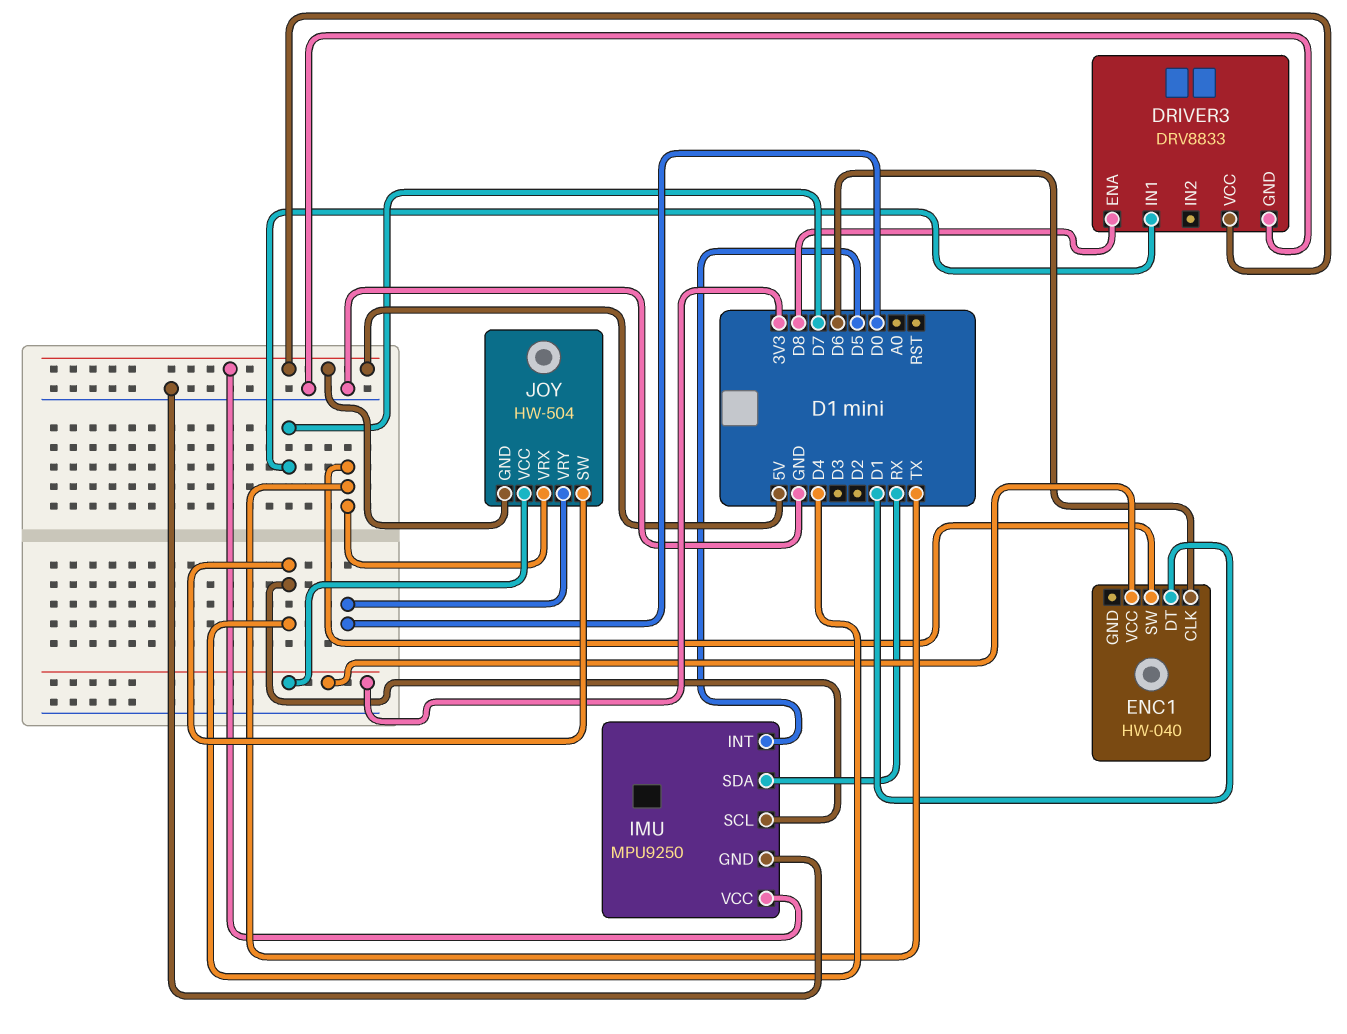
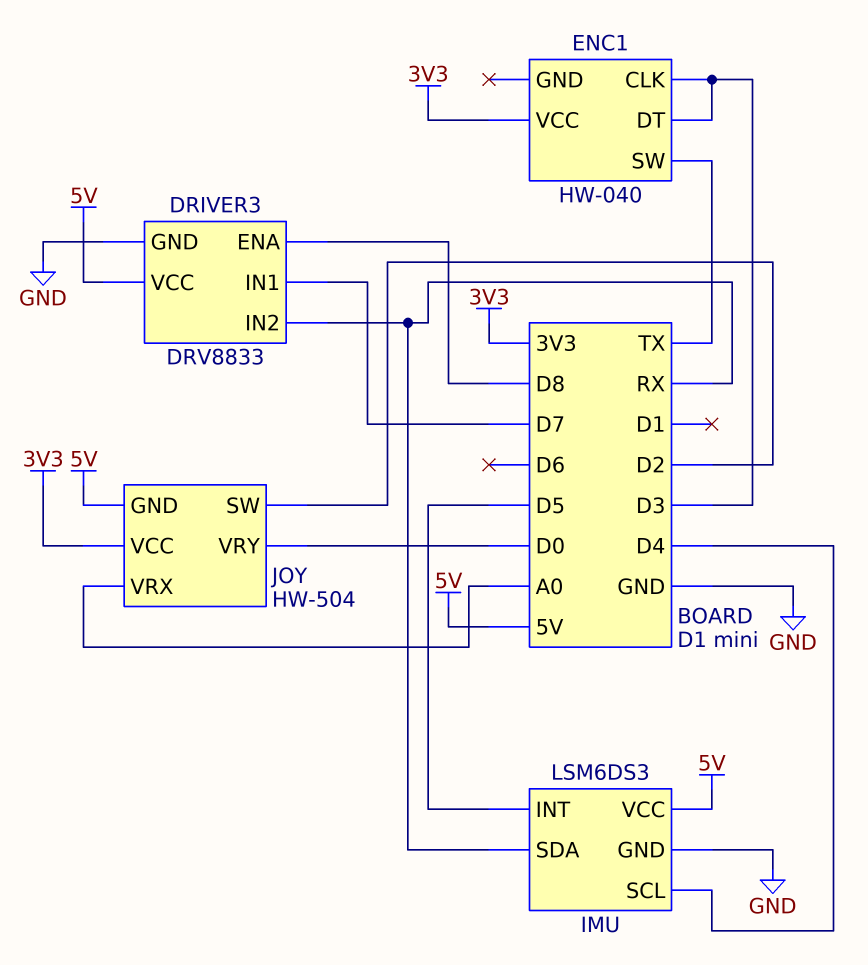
DRIVER3 pin IN2: none -> RX
ENC1 pin CLK: D6 -> D3
ENC1 pin DT: D1 -> D3
IMU: MPU9250 -> LSM6DS3
JOY pin SW: D4 -> D2
JOY pin VRX: TX -> A0

